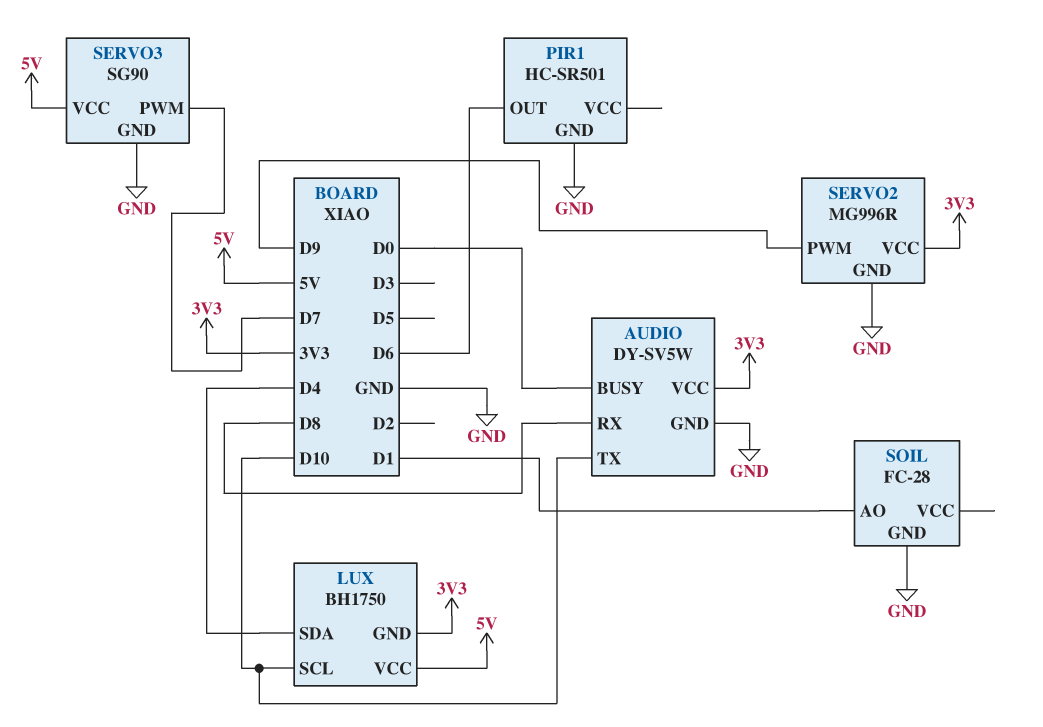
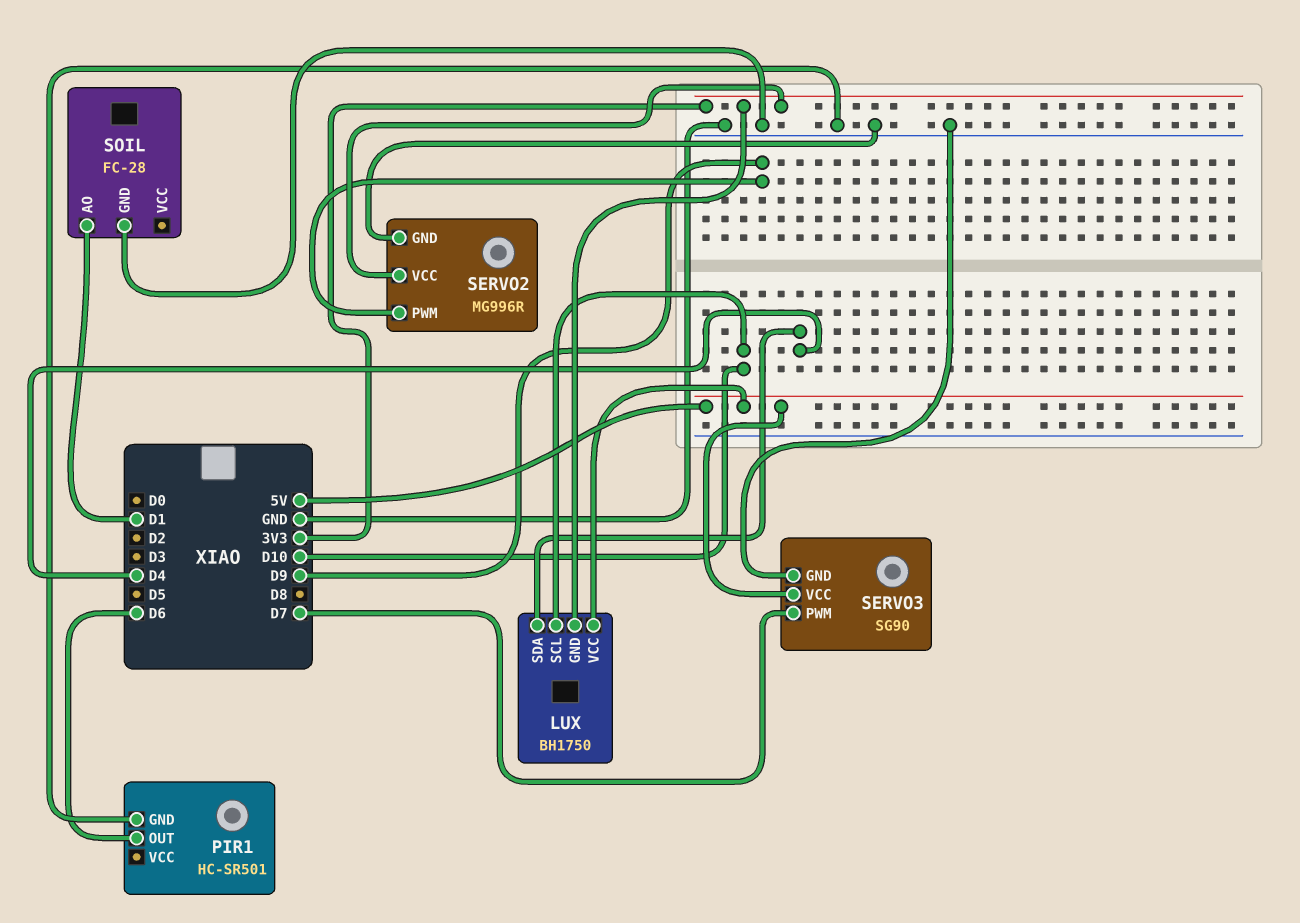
AUDIO: DY-SV5W -> none
AUDIO pin BUSY: D0 -> none
AUDIO pin GND: GND -> none
AUDIO pin RX: D8 -> none
AUDIO pin TX: D10 -> none
AUDIO pin VCC: 3V3 -> none

